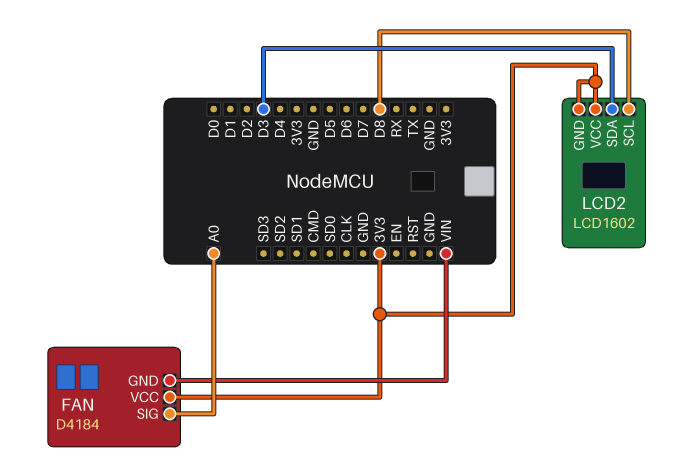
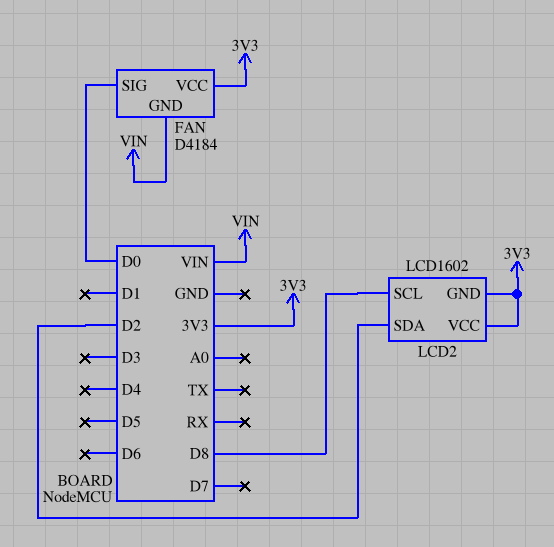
FAN pin SIG: A0 -> D0
LCD2 pin SDA: D3 -> D2

